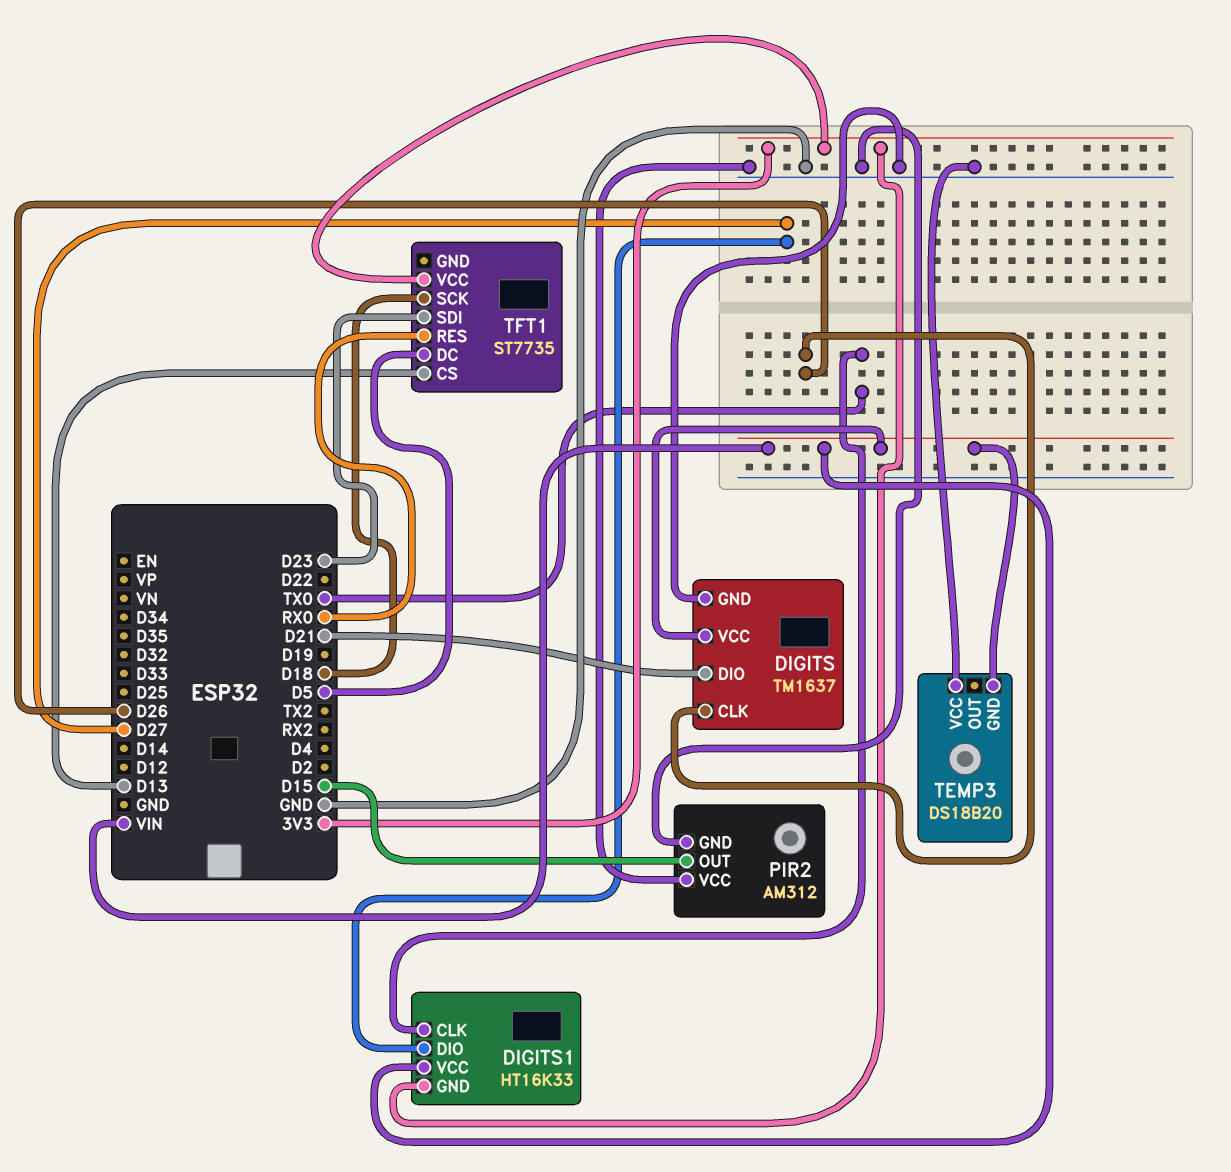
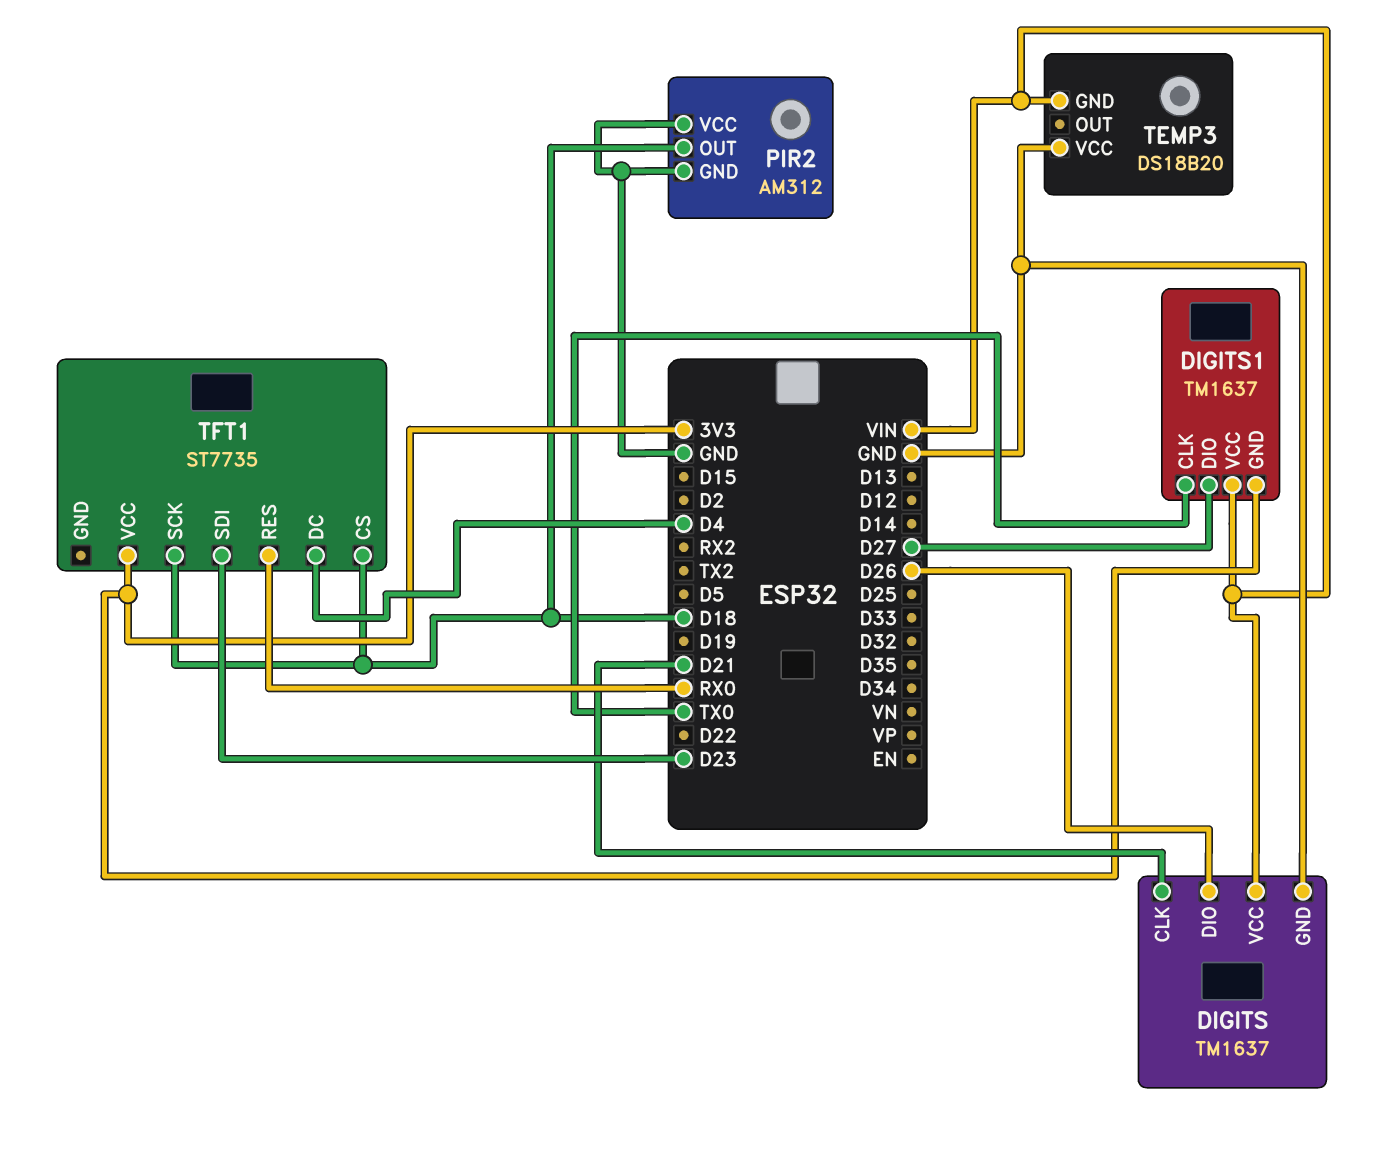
DIGITS pin CLK: D26 -> D21
DIGITS pin DIO: D21 -> D26
DIGITS1: HT16K33 -> TM1637
PIR2 pin OUT: D15 -> D18
TFT1 pin CS: D13 -> D18
TFT1 pin DC: D5 -> D4

